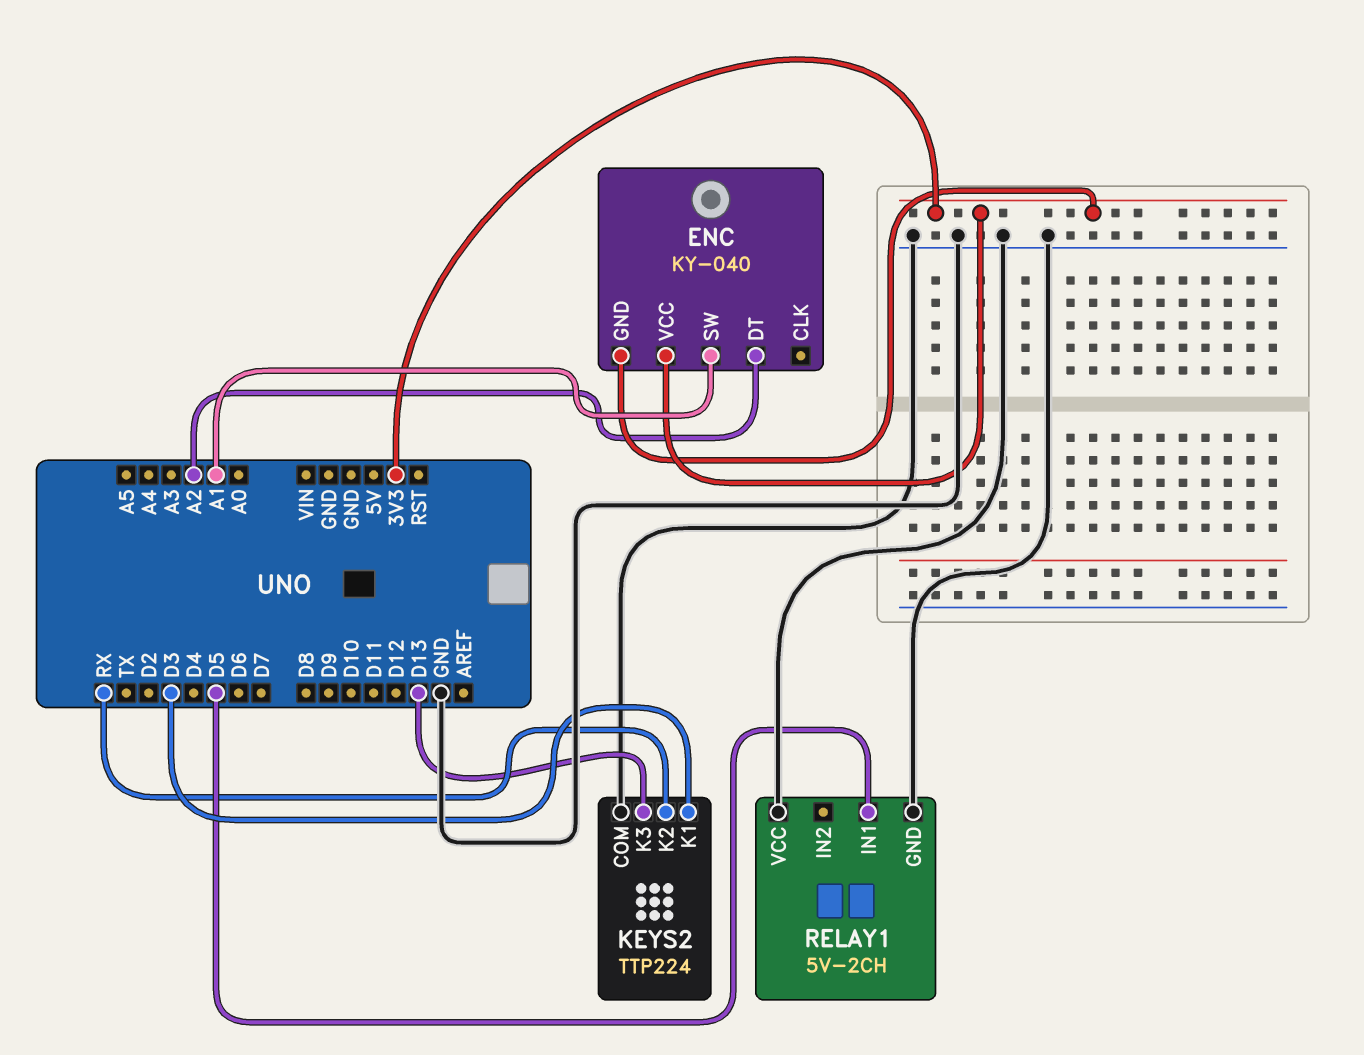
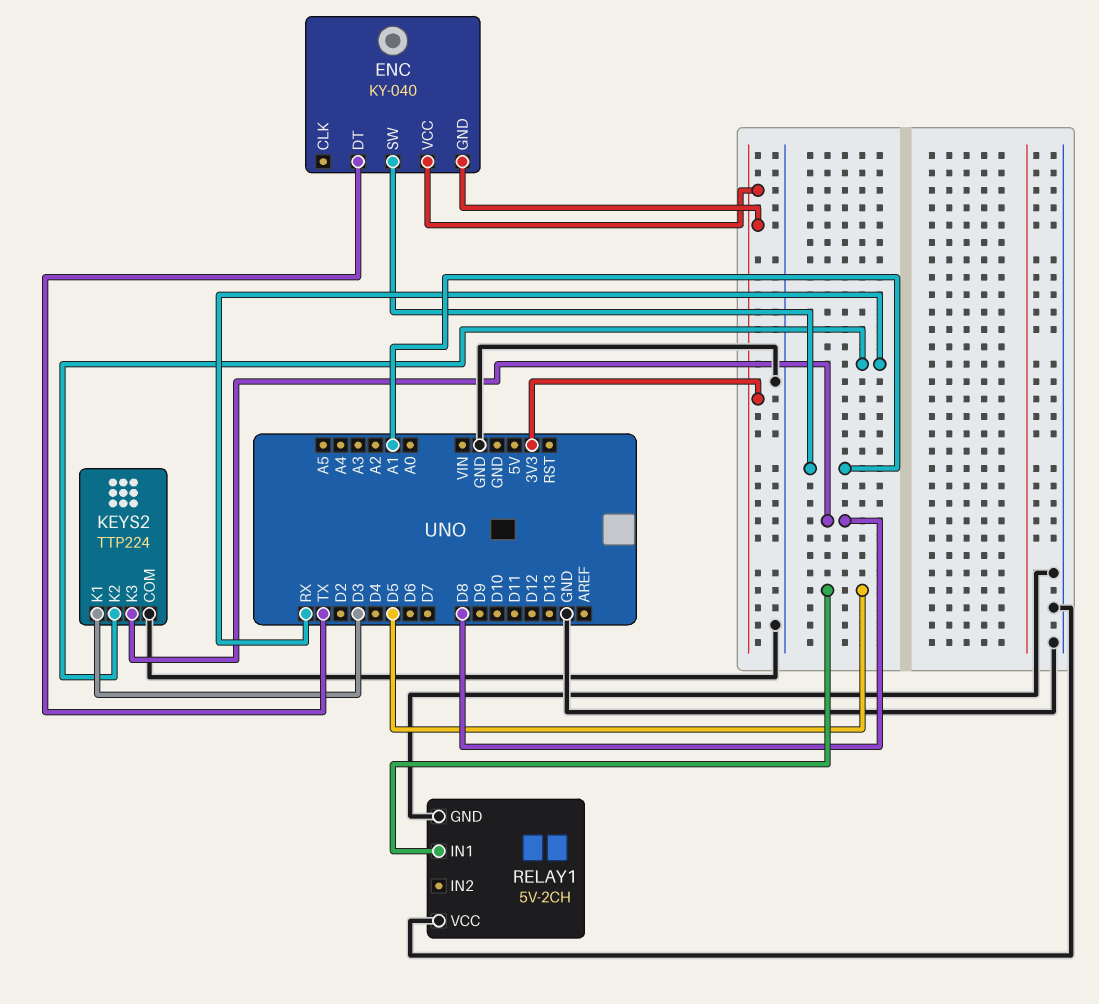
ENC pin DT: A2 -> TX
KEYS2 pin K3: D13 -> D8

